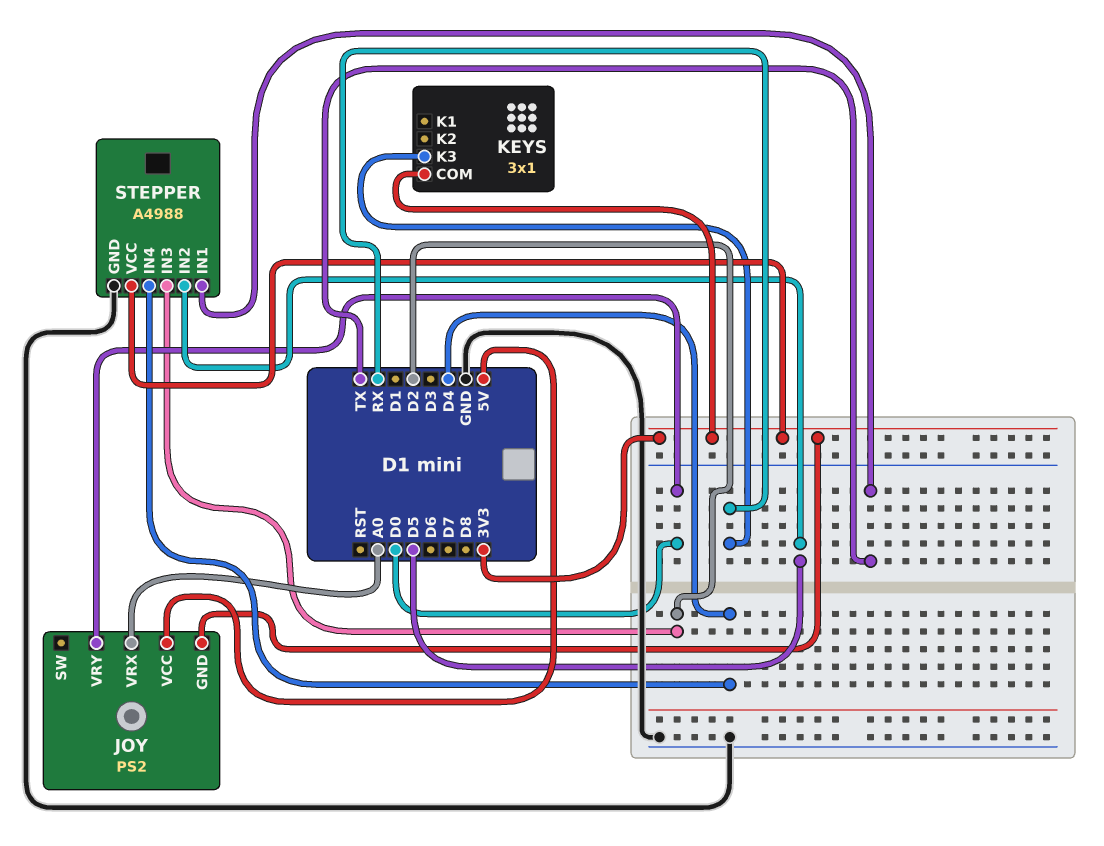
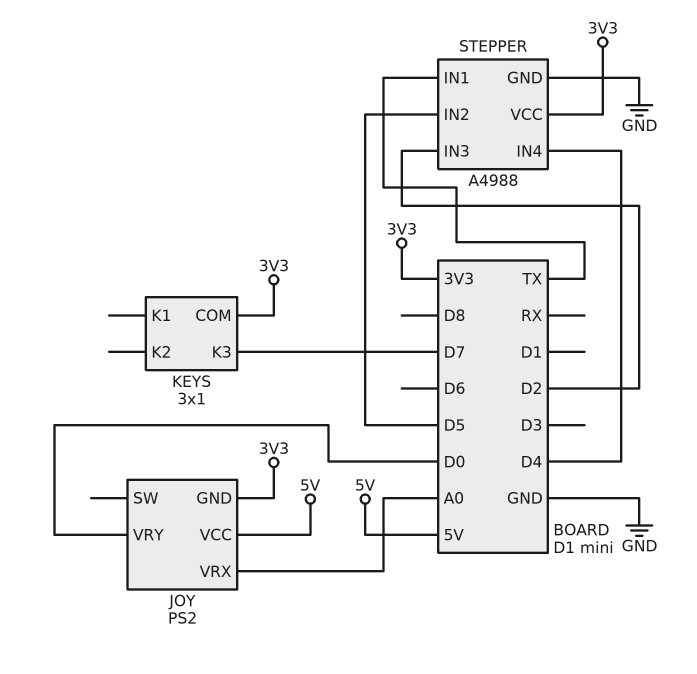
KEYS pin K3: RX -> D7

